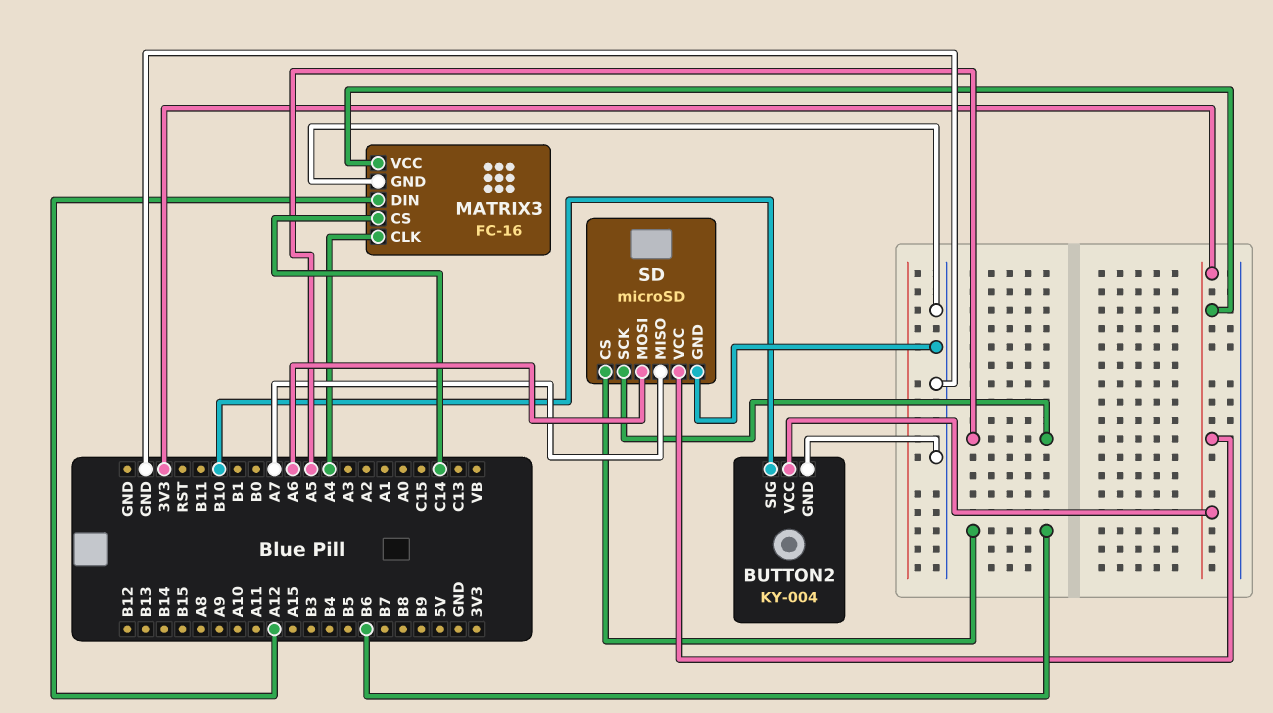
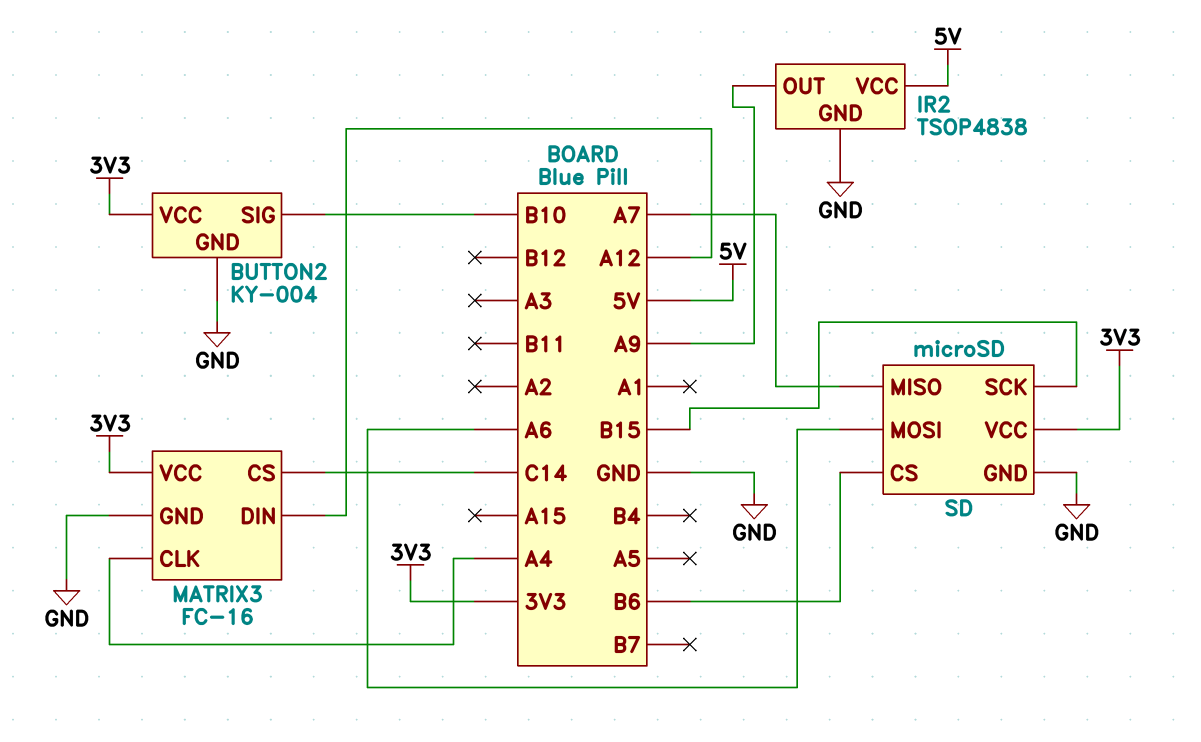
IR2: none -> TSOP4838
IR2 pin GND: none -> GND
IR2 pin OUT: none -> A9
IR2 pin VCC: none -> 5V
SD pin SCK: A5 -> B15

